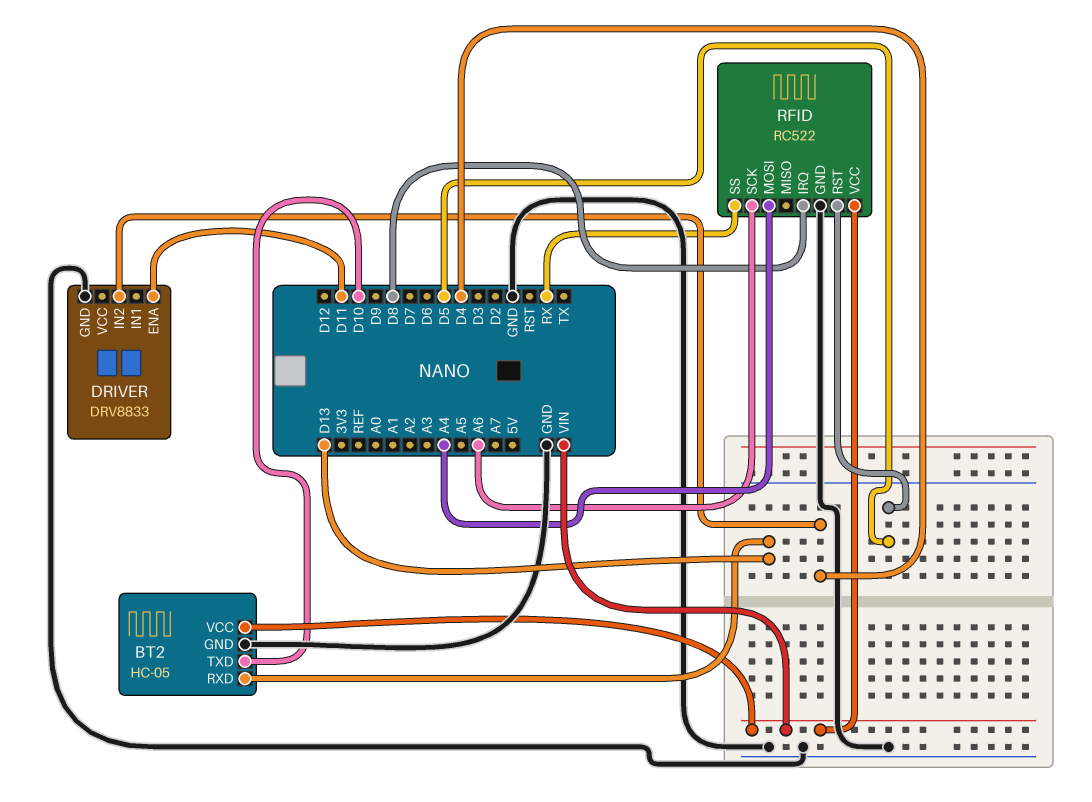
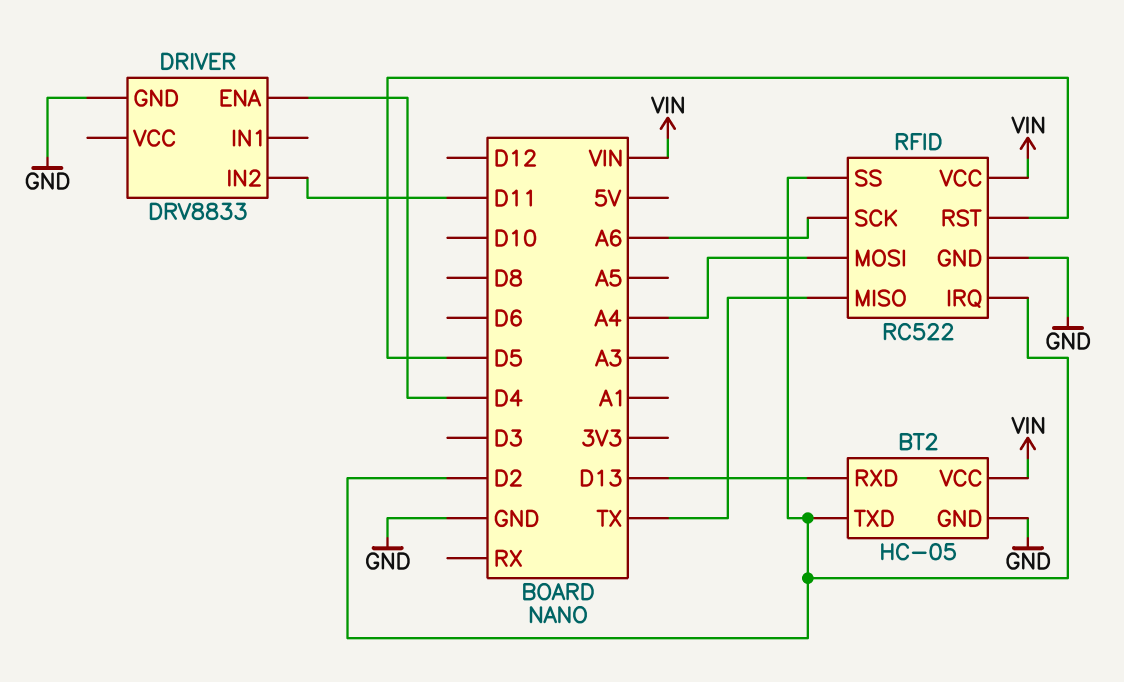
BT2 pin TXD: D10 -> D2
DRIVER pin ENA: D11 -> D4
DRIVER pin IN2: D4 -> D11
RFID pin IRQ: D8 -> D2
RFID pin MISO: none -> TX
RFID pin SS: RX -> D2

